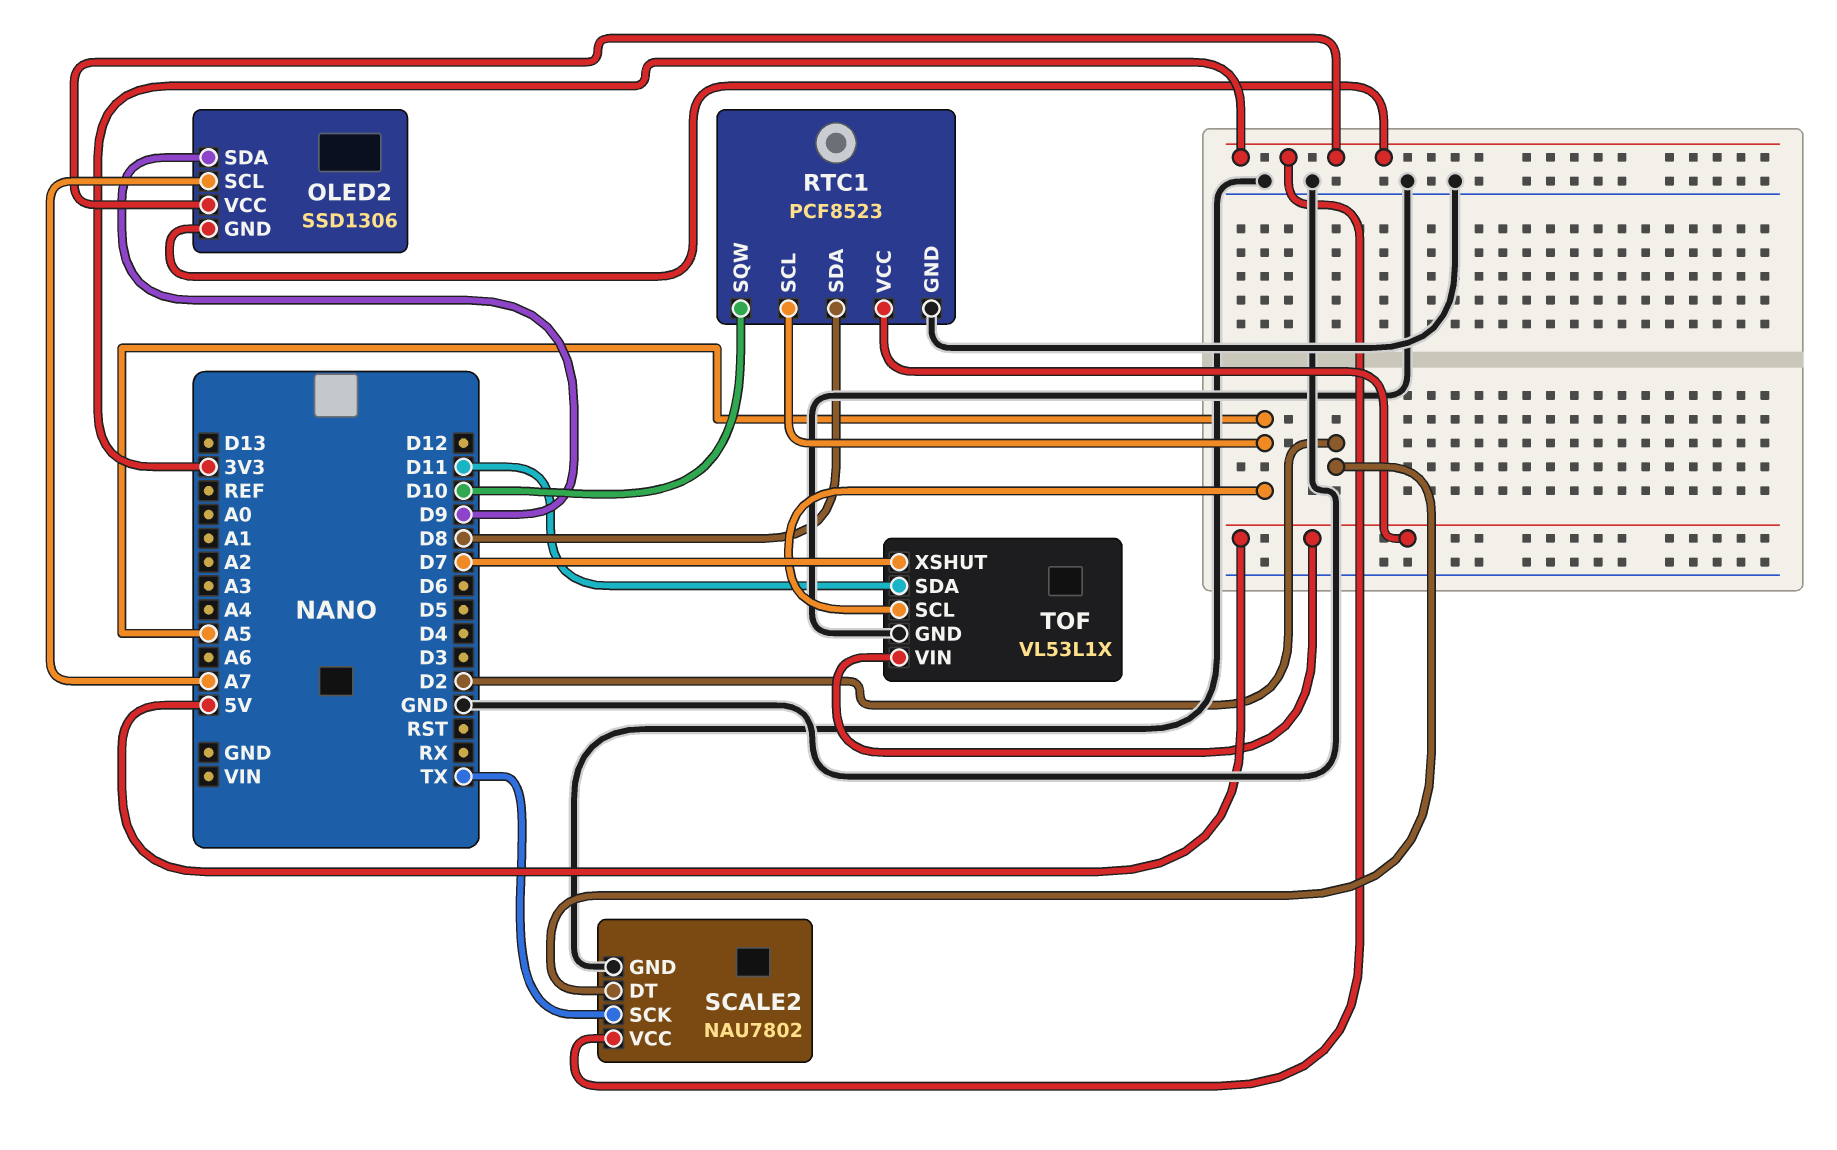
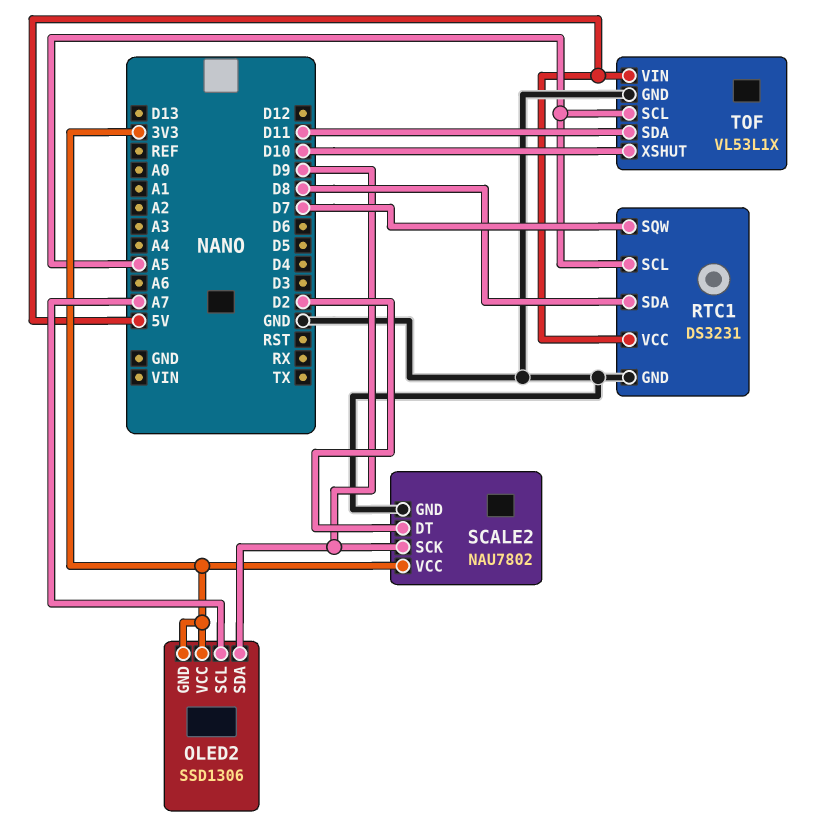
RTC1: PCF8523 -> DS3231
RTC1 pin SQW: D10 -> D7
SCALE2 pin SCK: TX -> D9
TOF pin XSHUT: D7 -> D10

